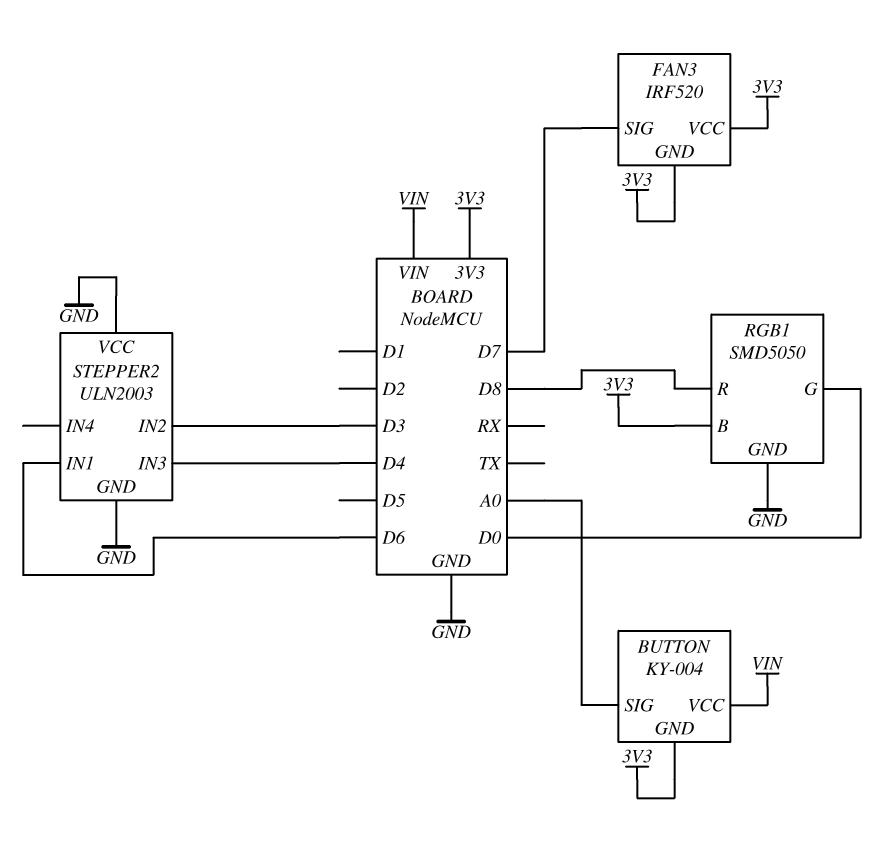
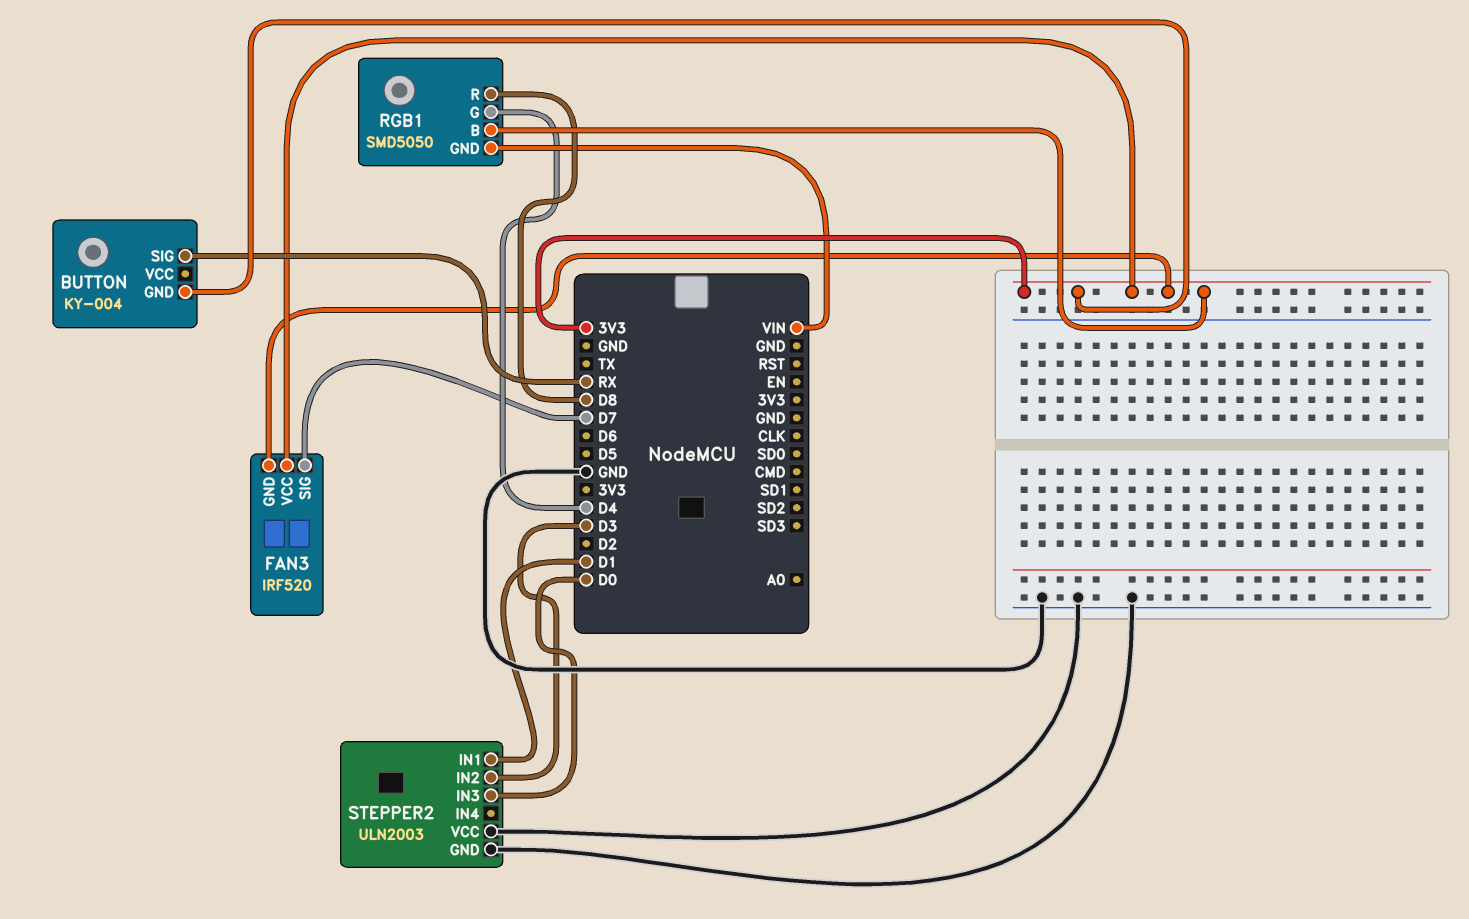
BUTTON pin SIG: A0 -> RX
BUTTON pin VCC: VIN -> none
RGB1 pin G: D0 -> D4
RGB1 pin GND: GND -> VIN
STEPPER2 pin IN1: D6 -> D1
STEPPER2 pin IN3: D4 -> D0

